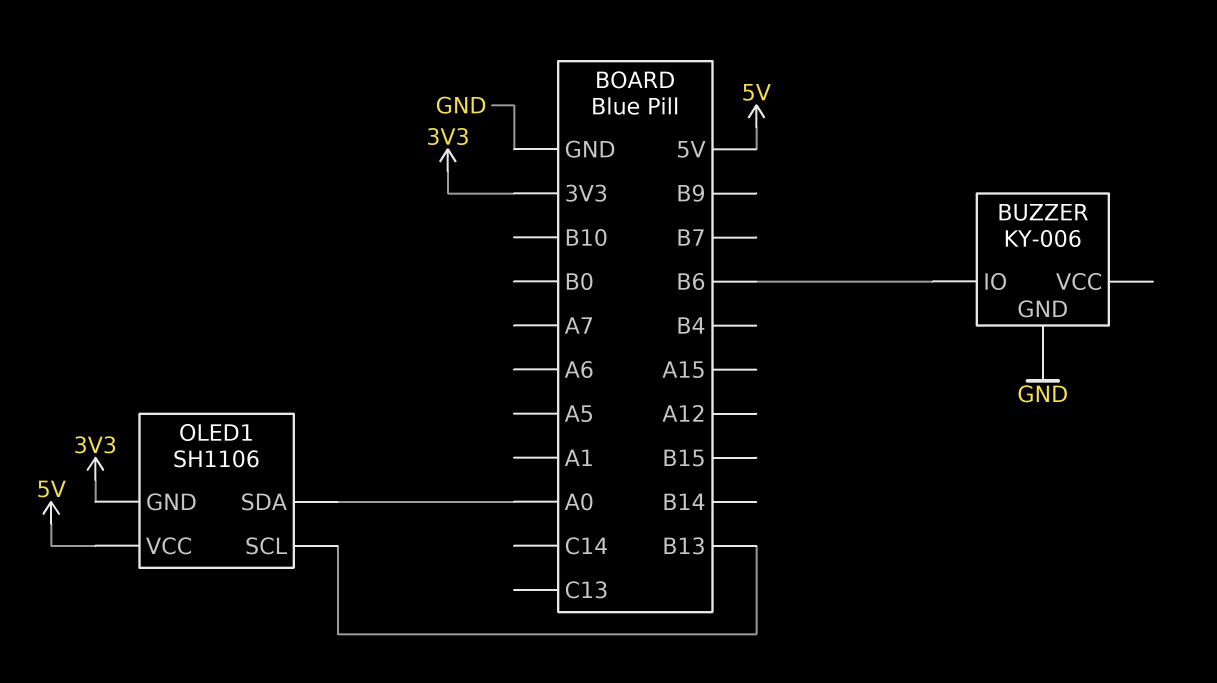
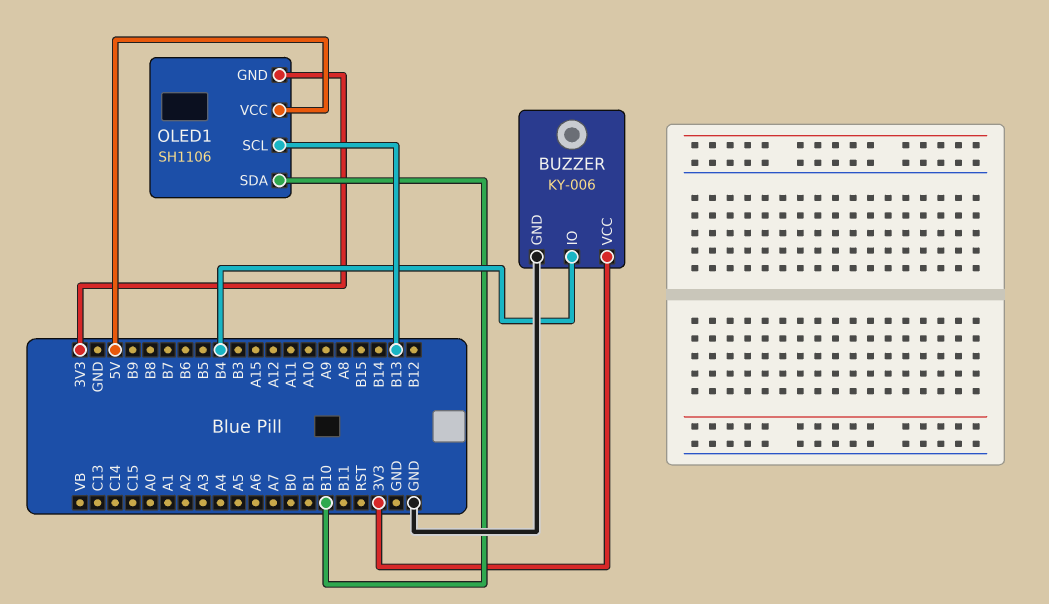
BUZZER pin IO: B6 -> B4
BUZZER pin VCC: none -> 3V3
OLED1 pin SDA: A0 -> B10

